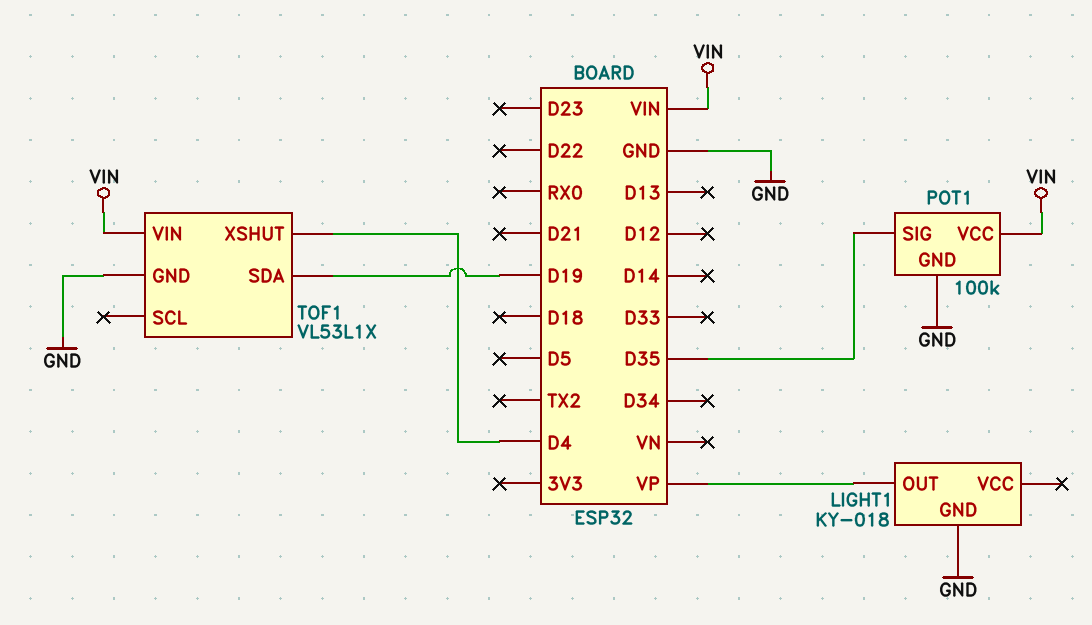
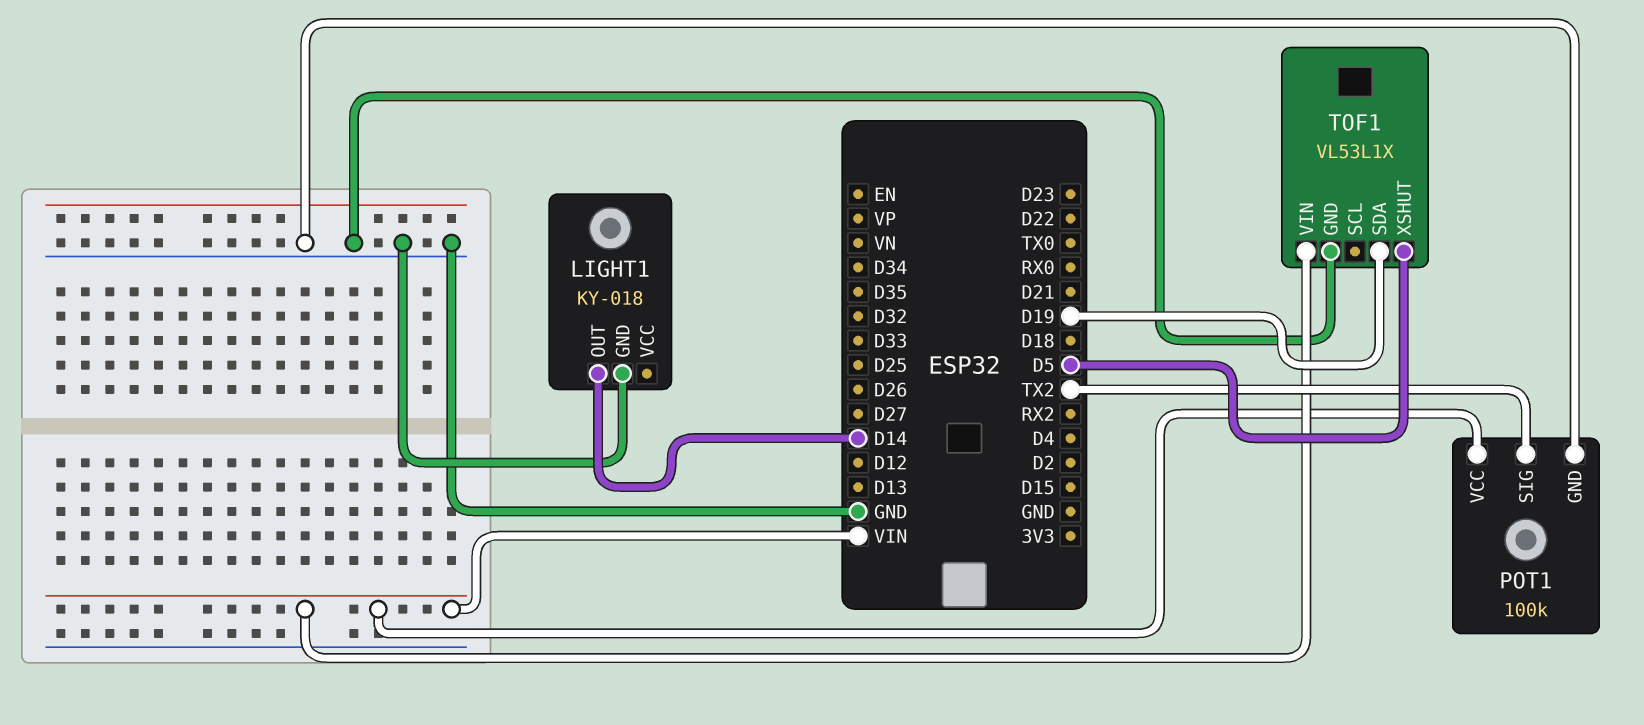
LIGHT1 pin OUT: VP -> D14
POT1 pin SIG: D35 -> TX2
TOF1 pin XSHUT: D4 -> D5

